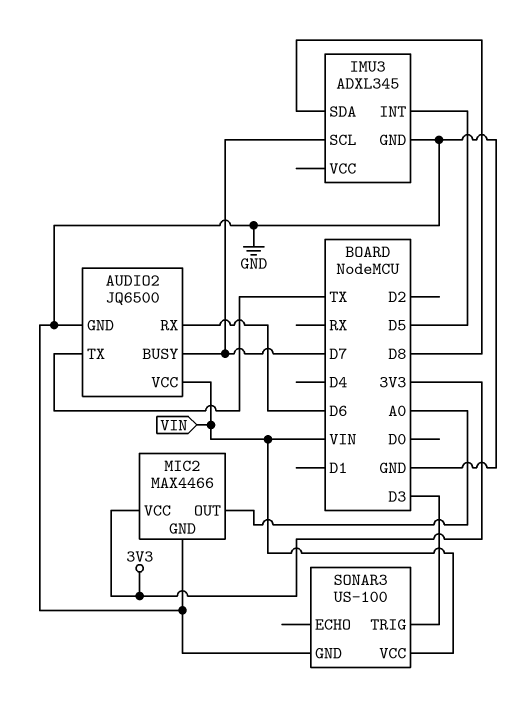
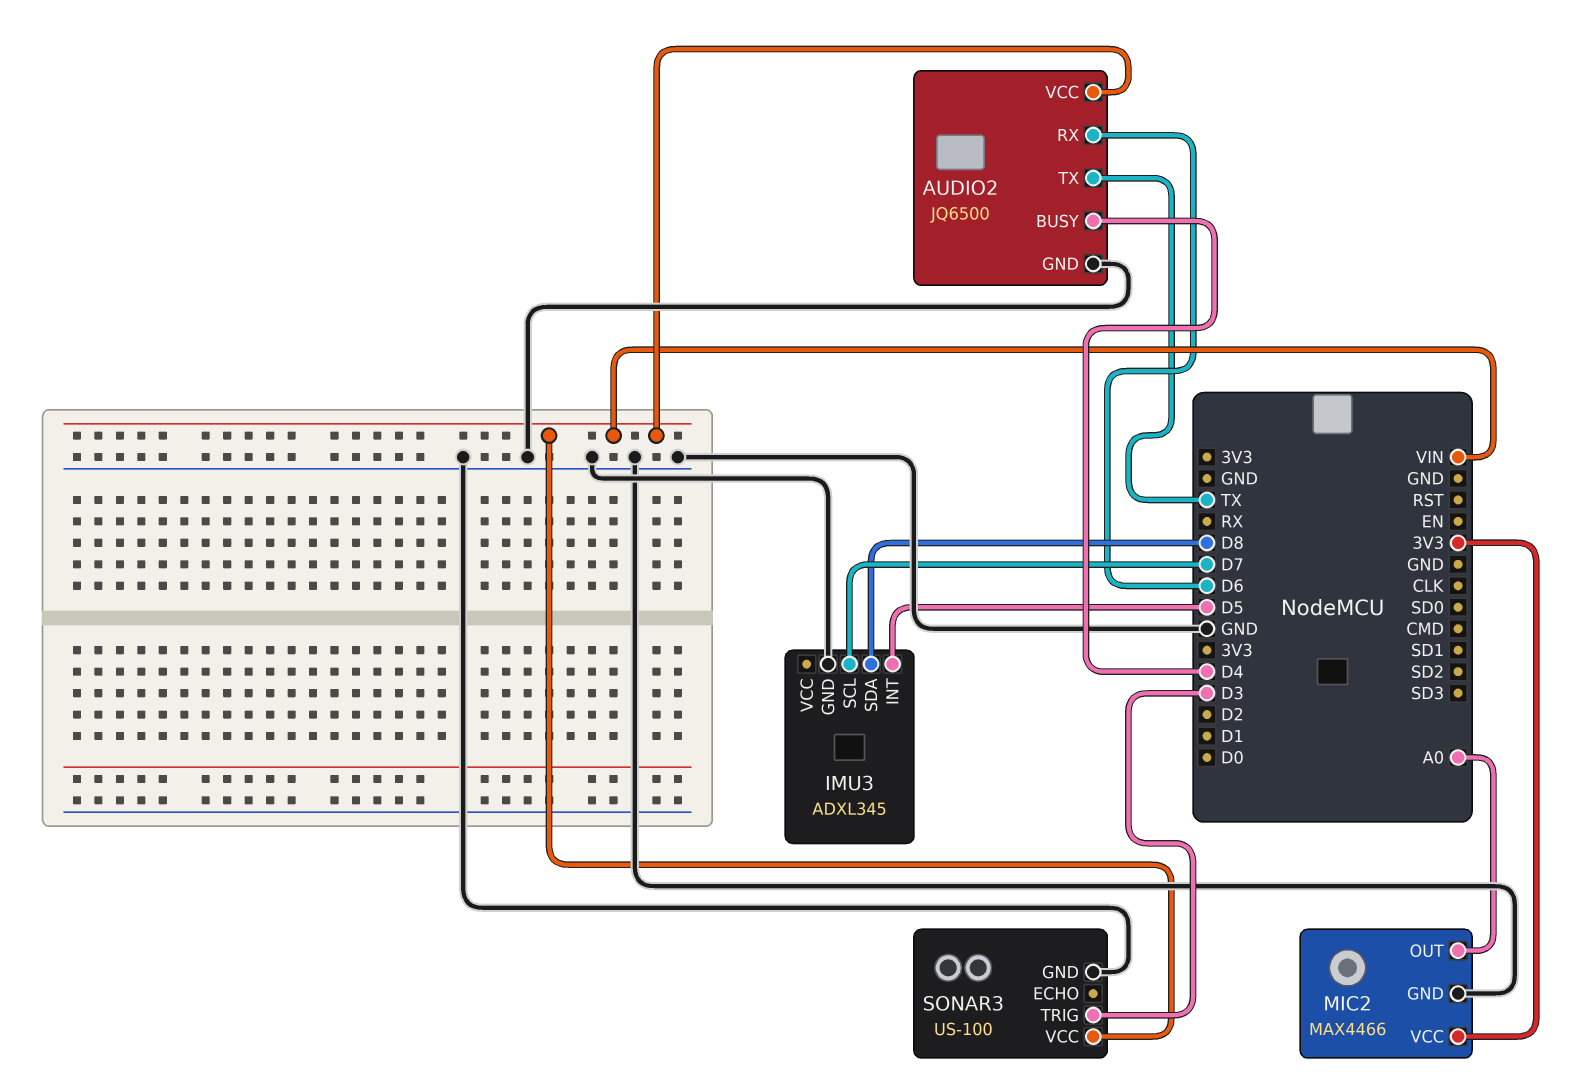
AUDIO2 pin BUSY: D7 -> D4

